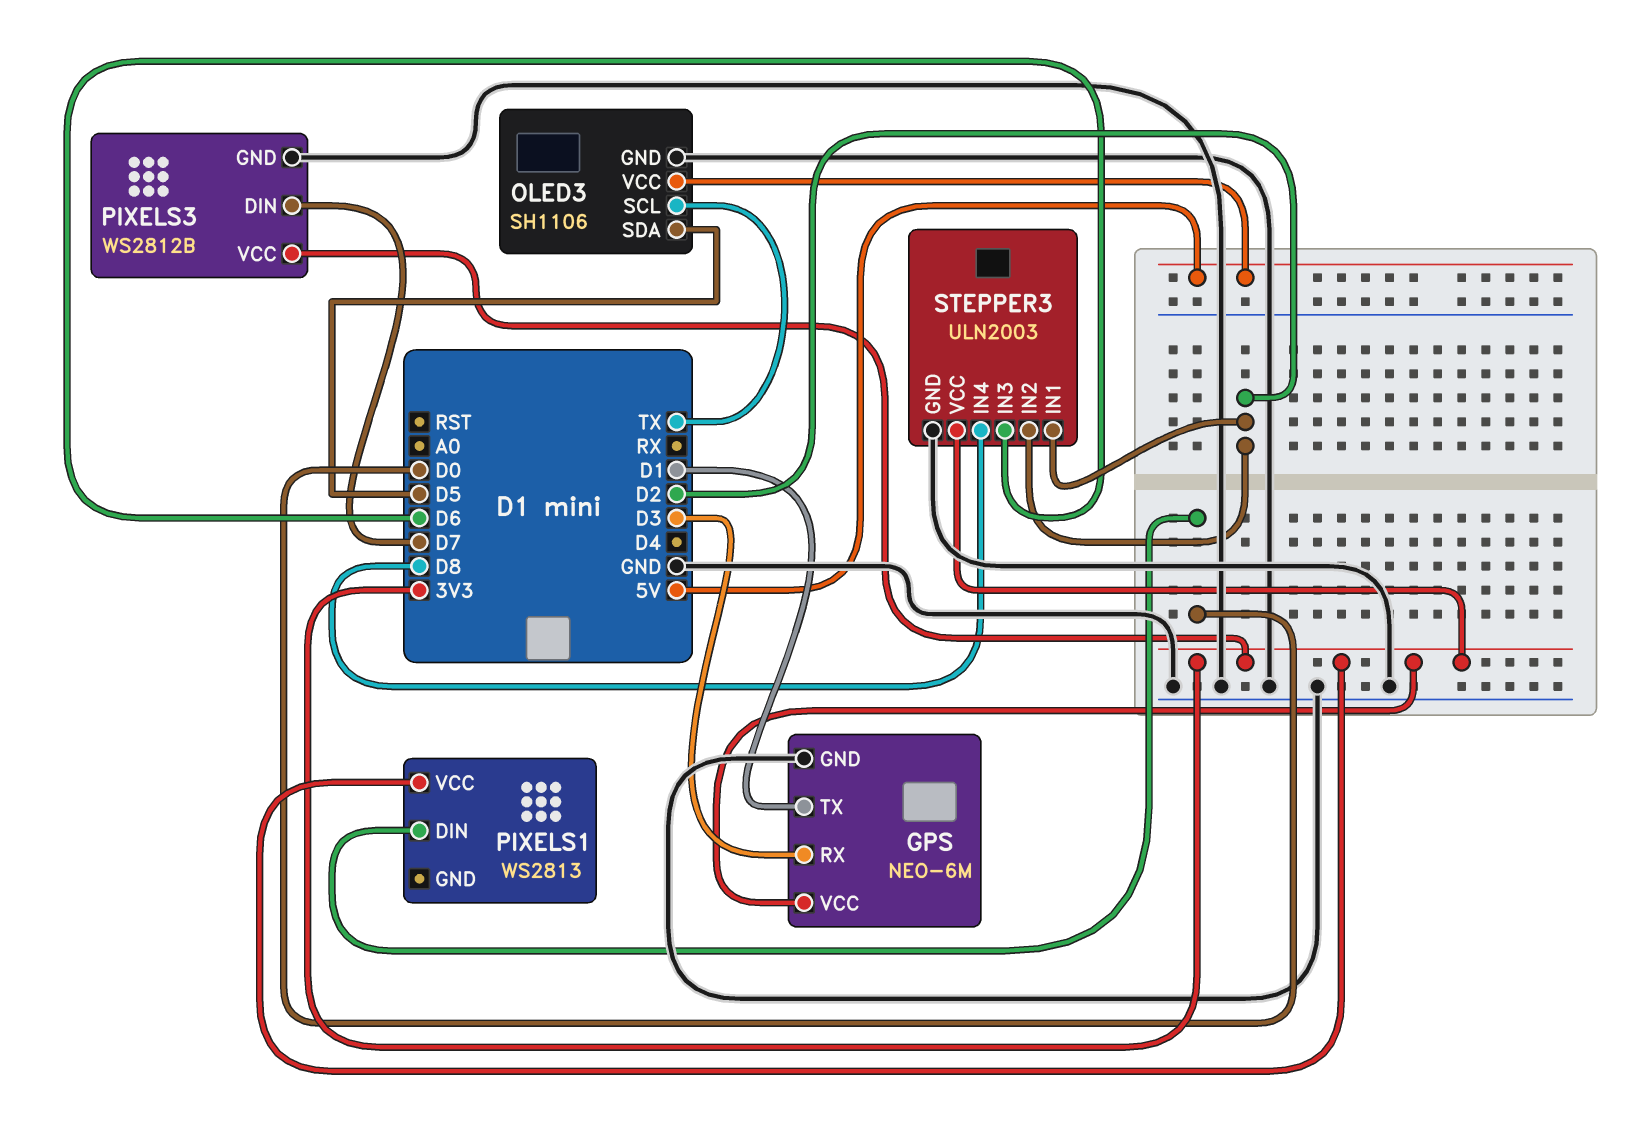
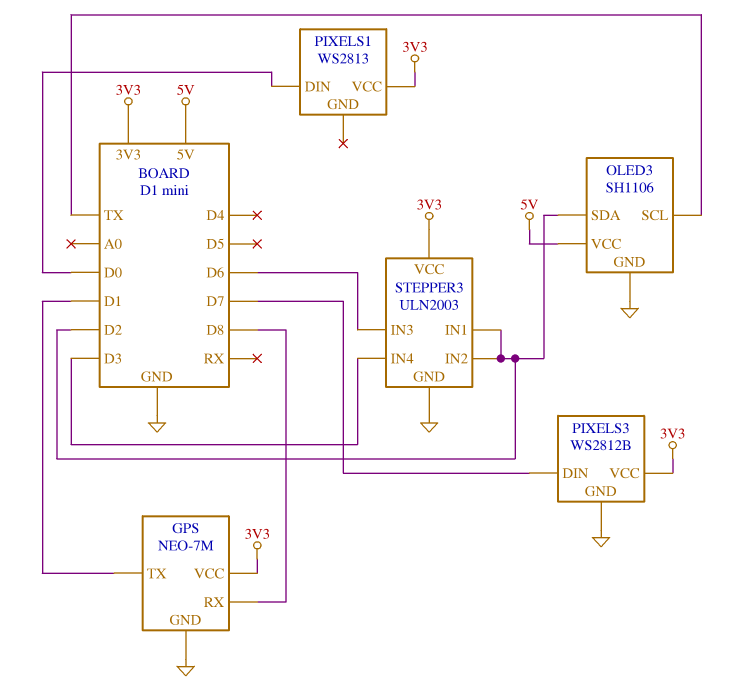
GPS: NEO-6M -> NEO-7M
GPS pin RX: D3 -> D8
OLED3 pin SDA: D5 -> D2
STEPPER3 pin IN4: D8 -> D3

